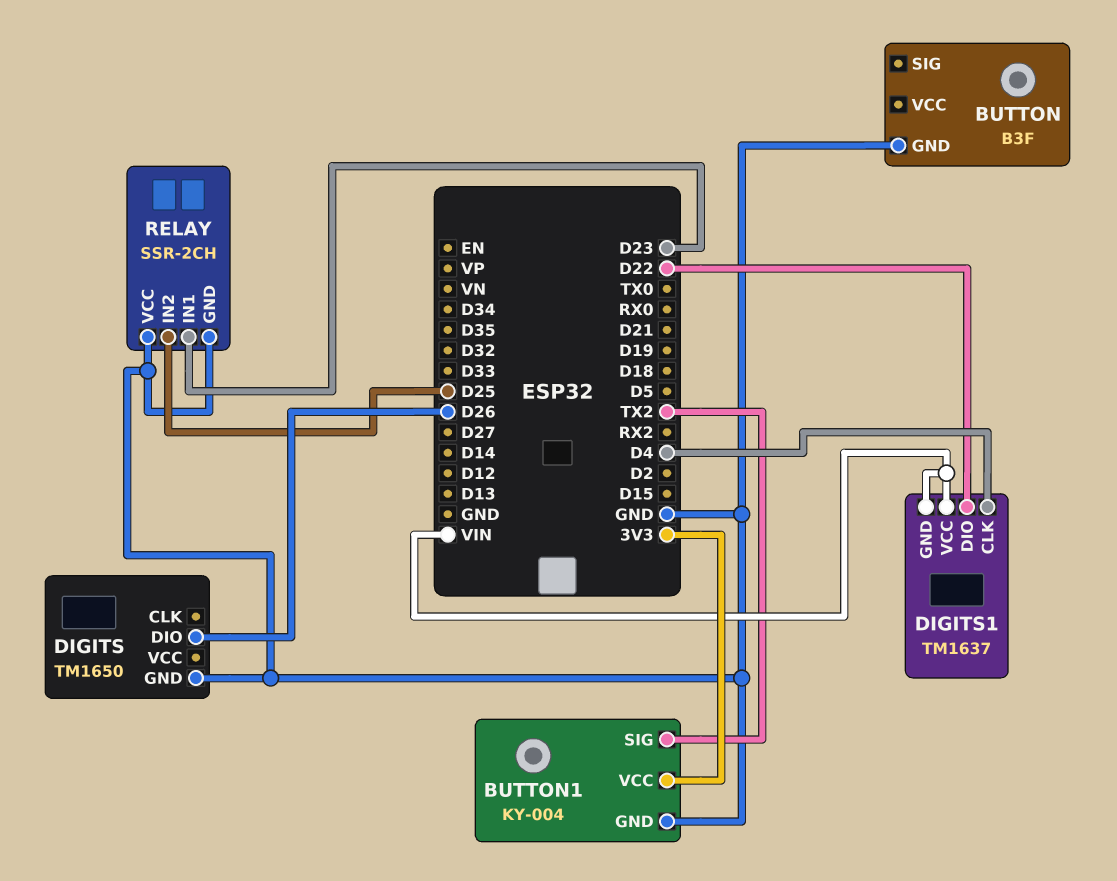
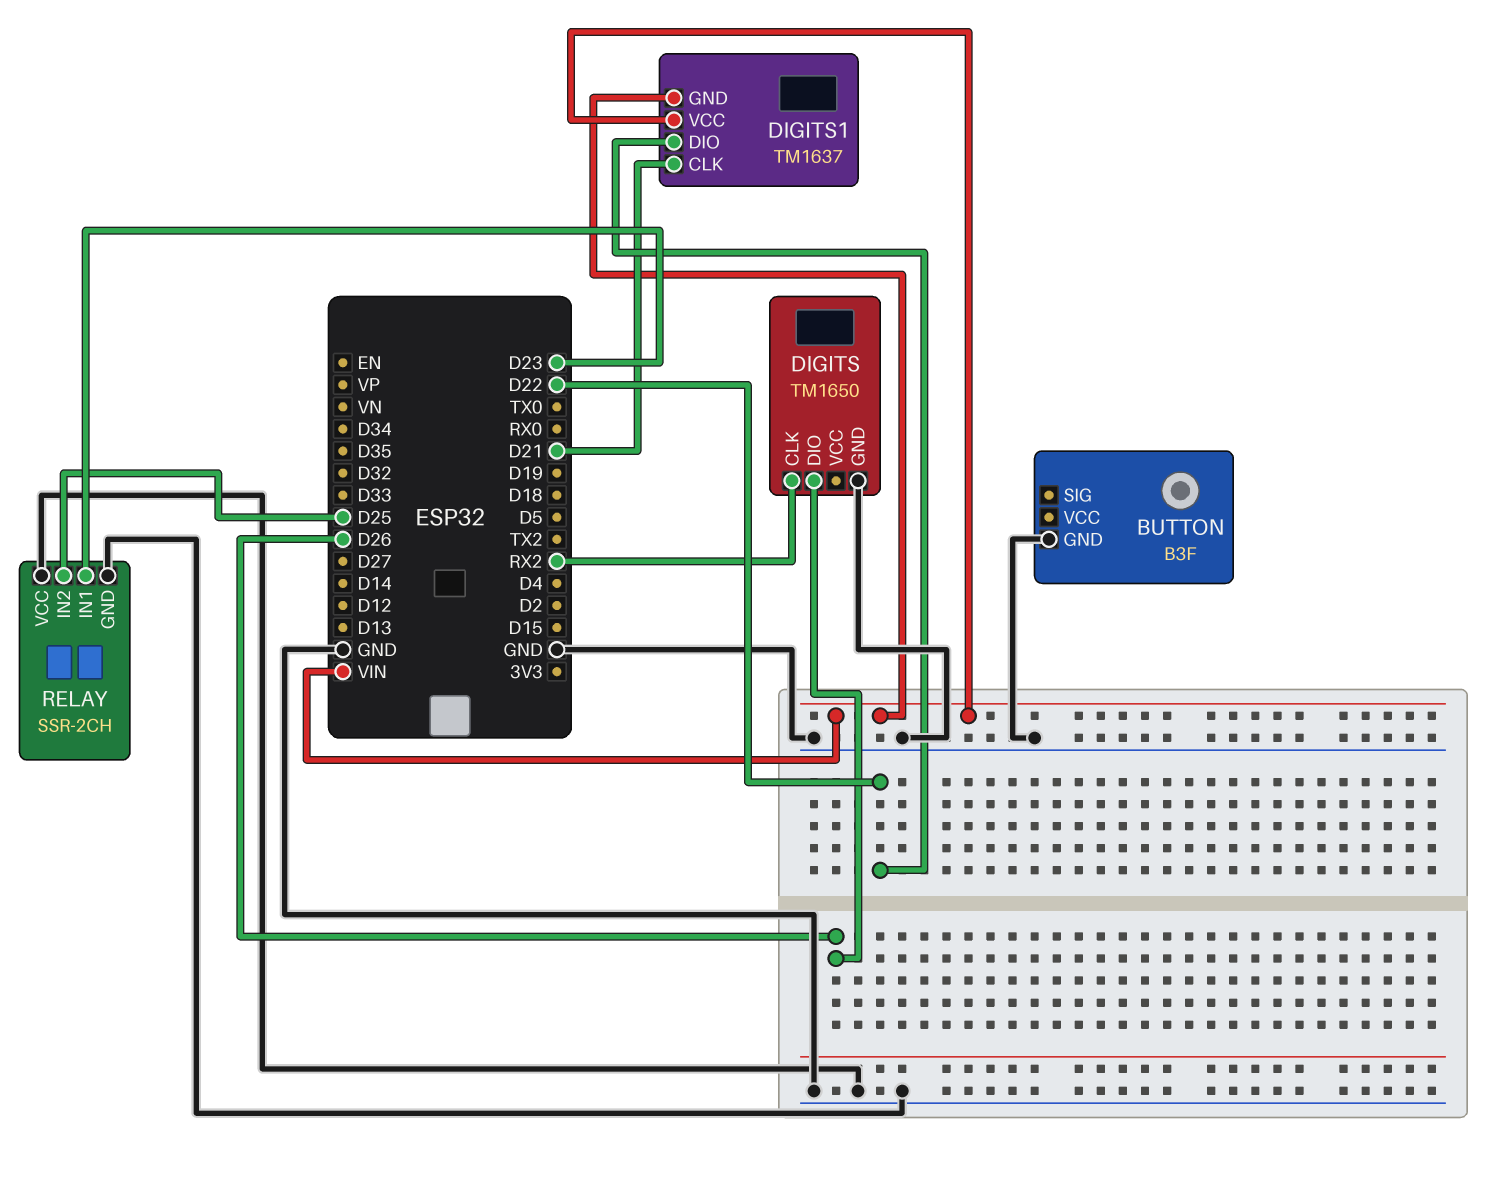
BUTTON1: KY-004 -> none
BUTTON1 pin GND: GND -> none
BUTTON1 pin SIG: TX2 -> none
BUTTON1 pin VCC: 3V3 -> none
DIGITS pin CLK: none -> RX2
DIGITS1 pin CLK: D4 -> D21

